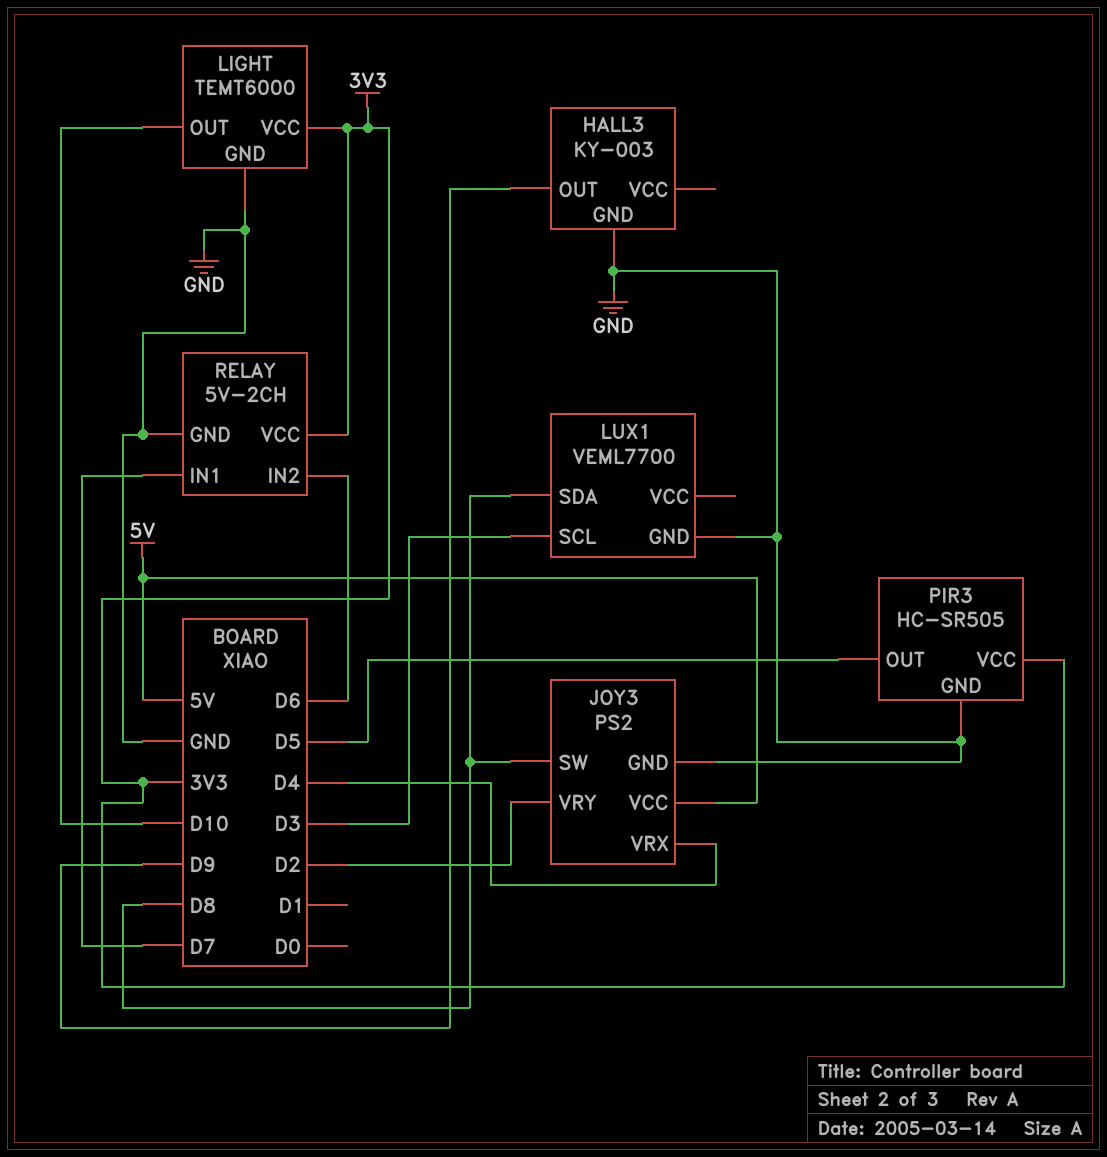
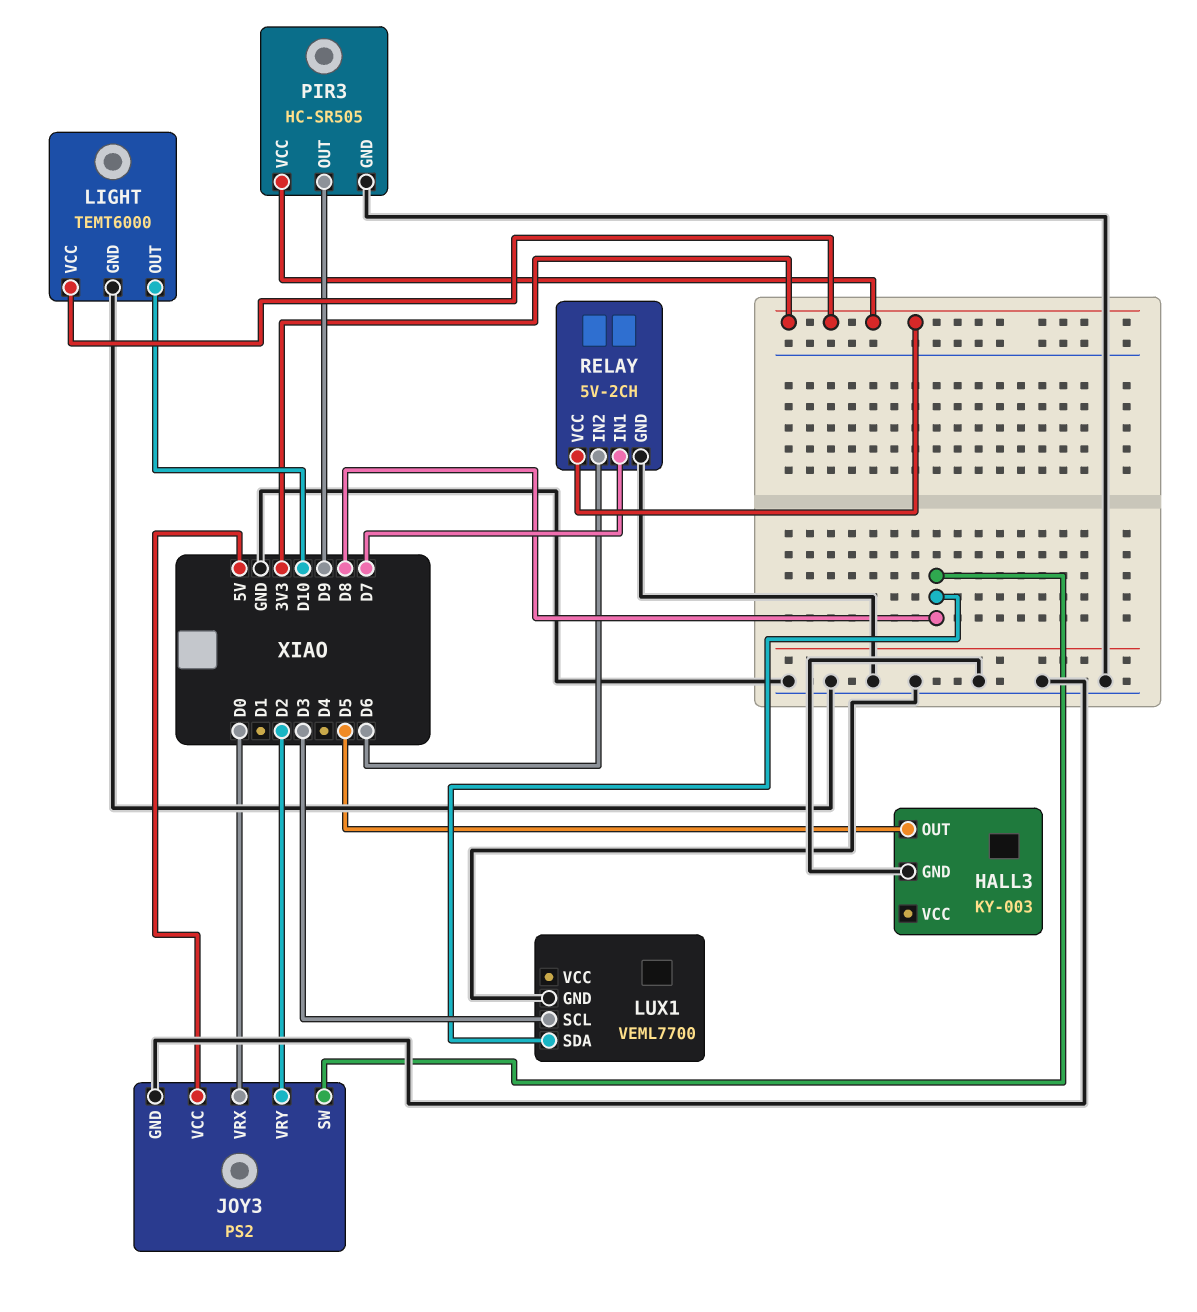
HALL3 pin OUT: D9 -> D5
JOY3 pin VRX: D4 -> D0
PIR3 pin OUT: D5 -> D9

